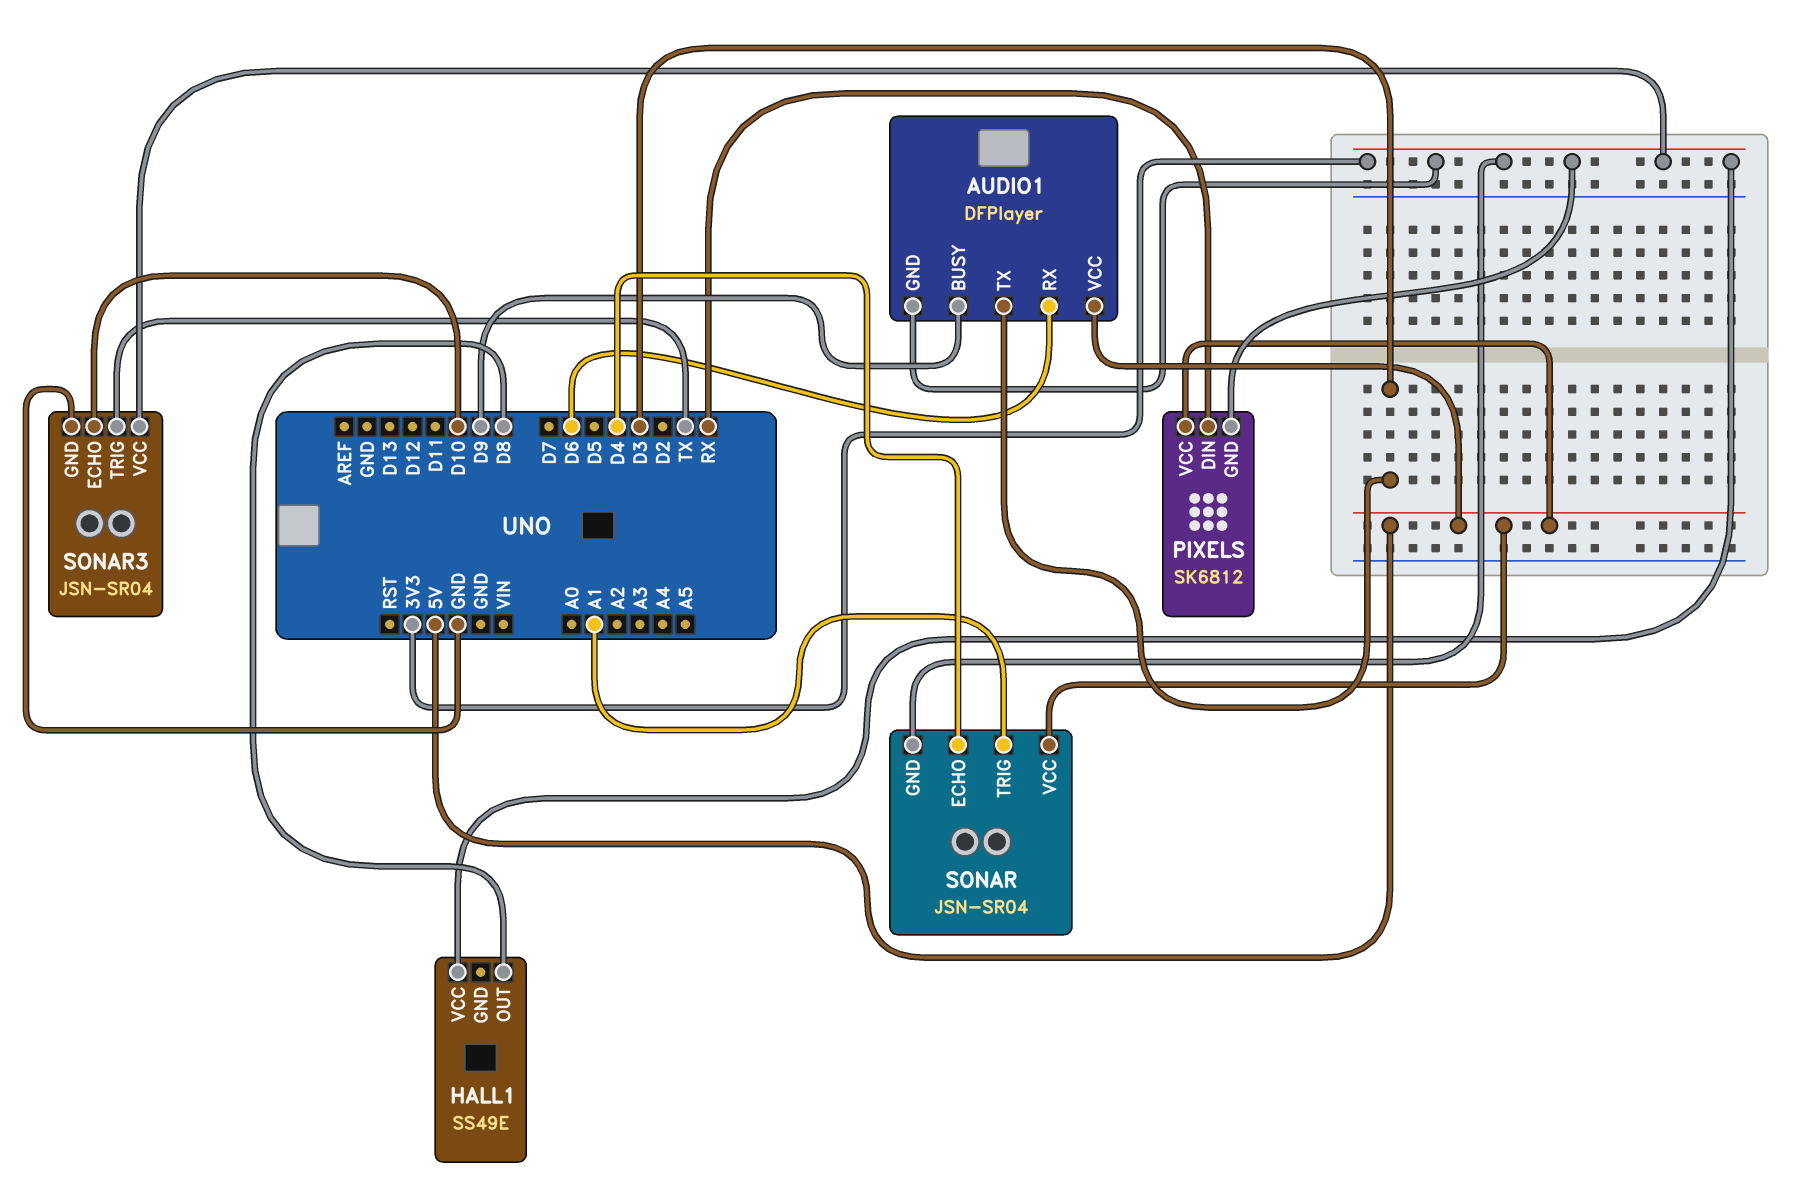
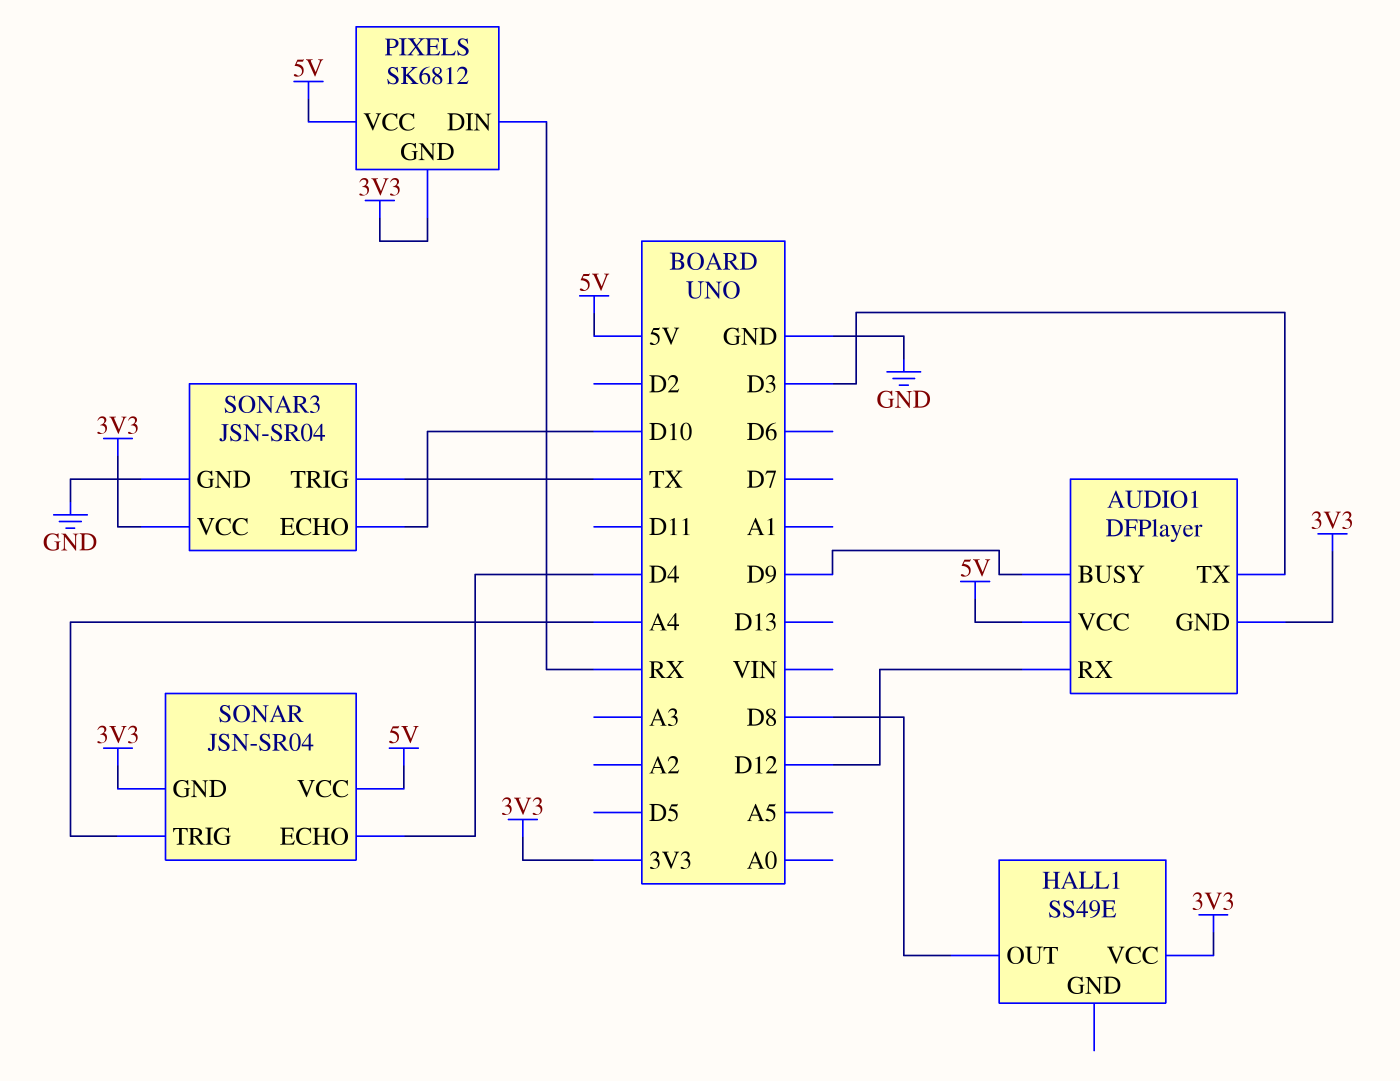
AUDIO1 pin RX: D6 -> D12
SONAR pin TRIG: A1 -> A4

